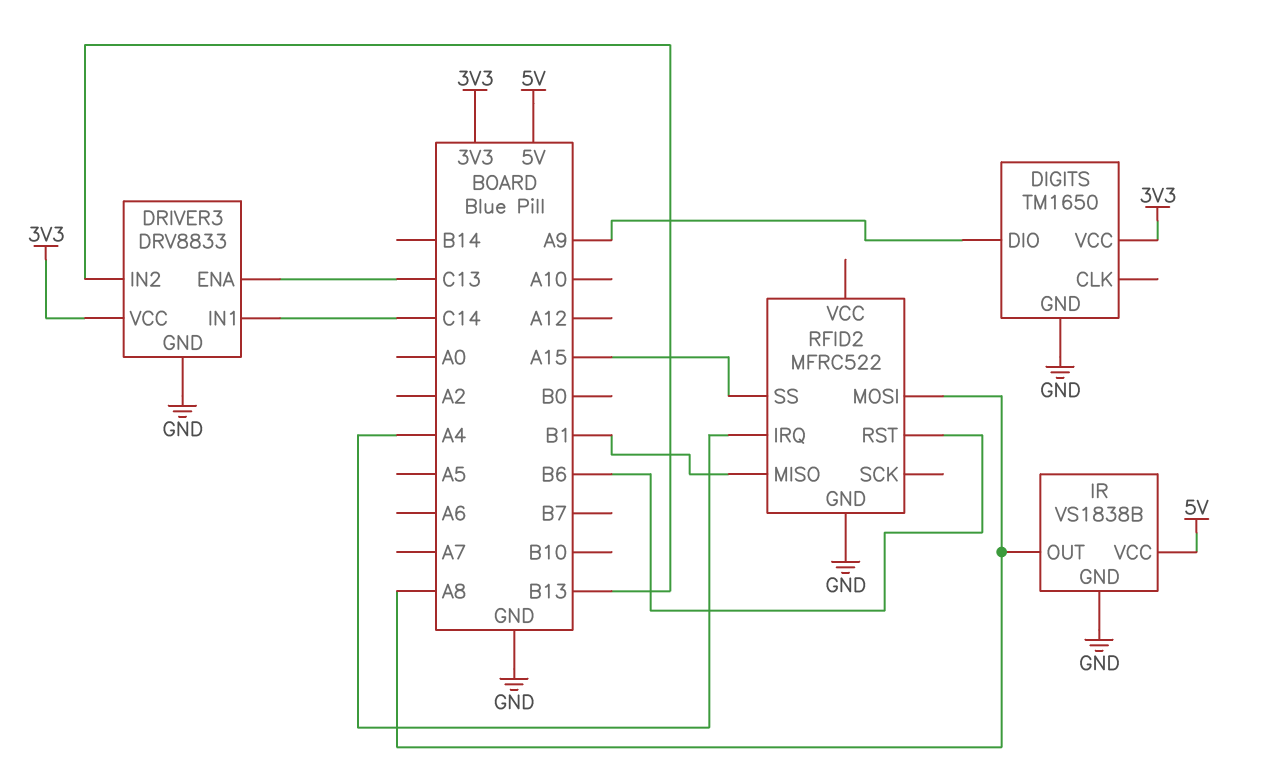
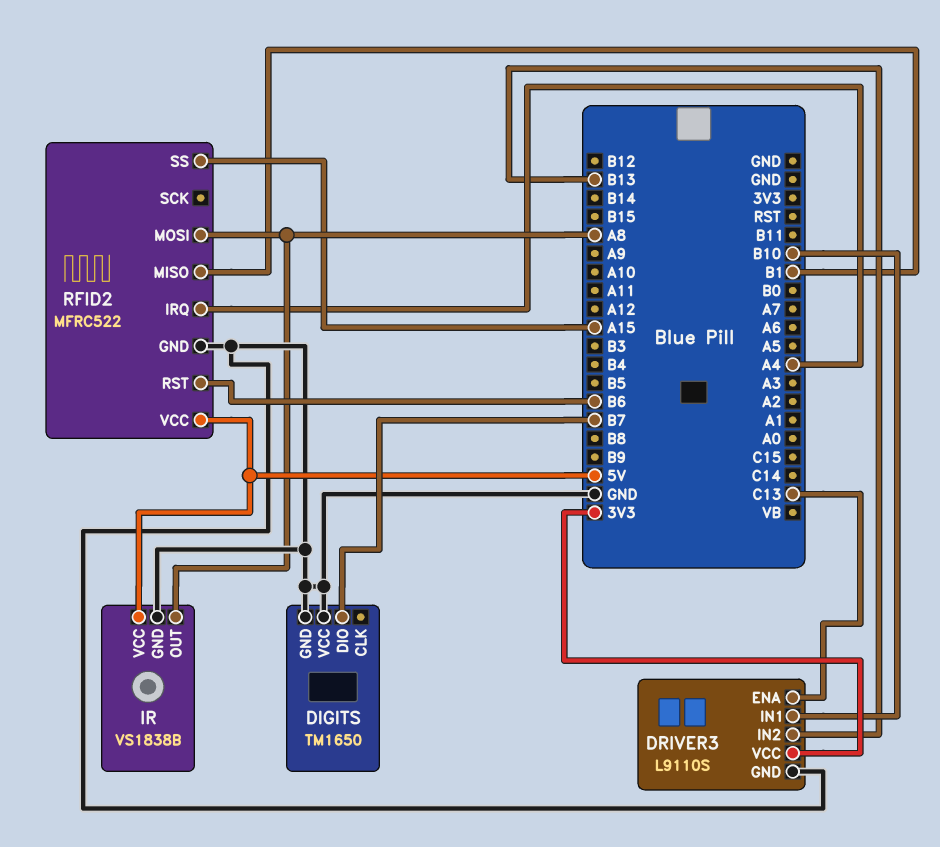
DIGITS pin DIO: A9 -> B7
DIGITS pin VCC: 3V3 -> GND
DRIVER3: DRV8833 -> L9110S
DRIVER3 pin IN1: C14 -> B10
RFID2 pin VCC: none -> 5V

